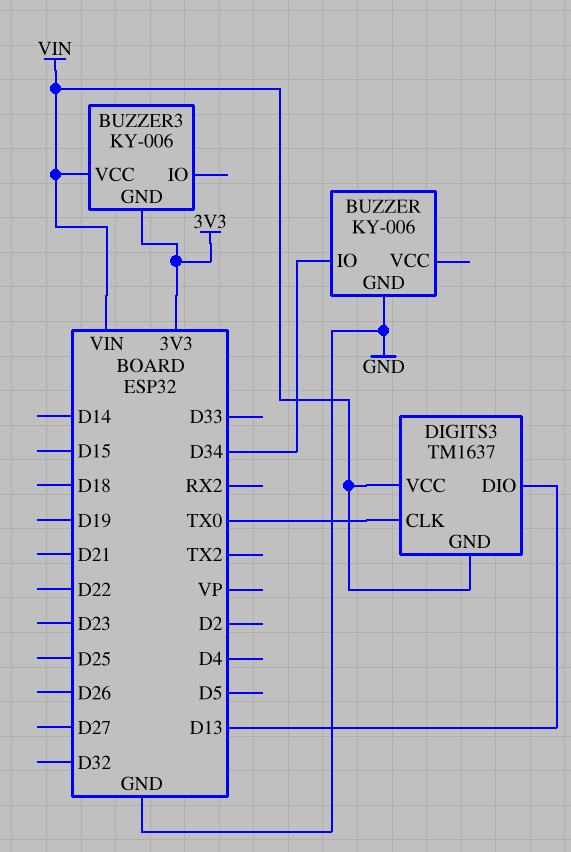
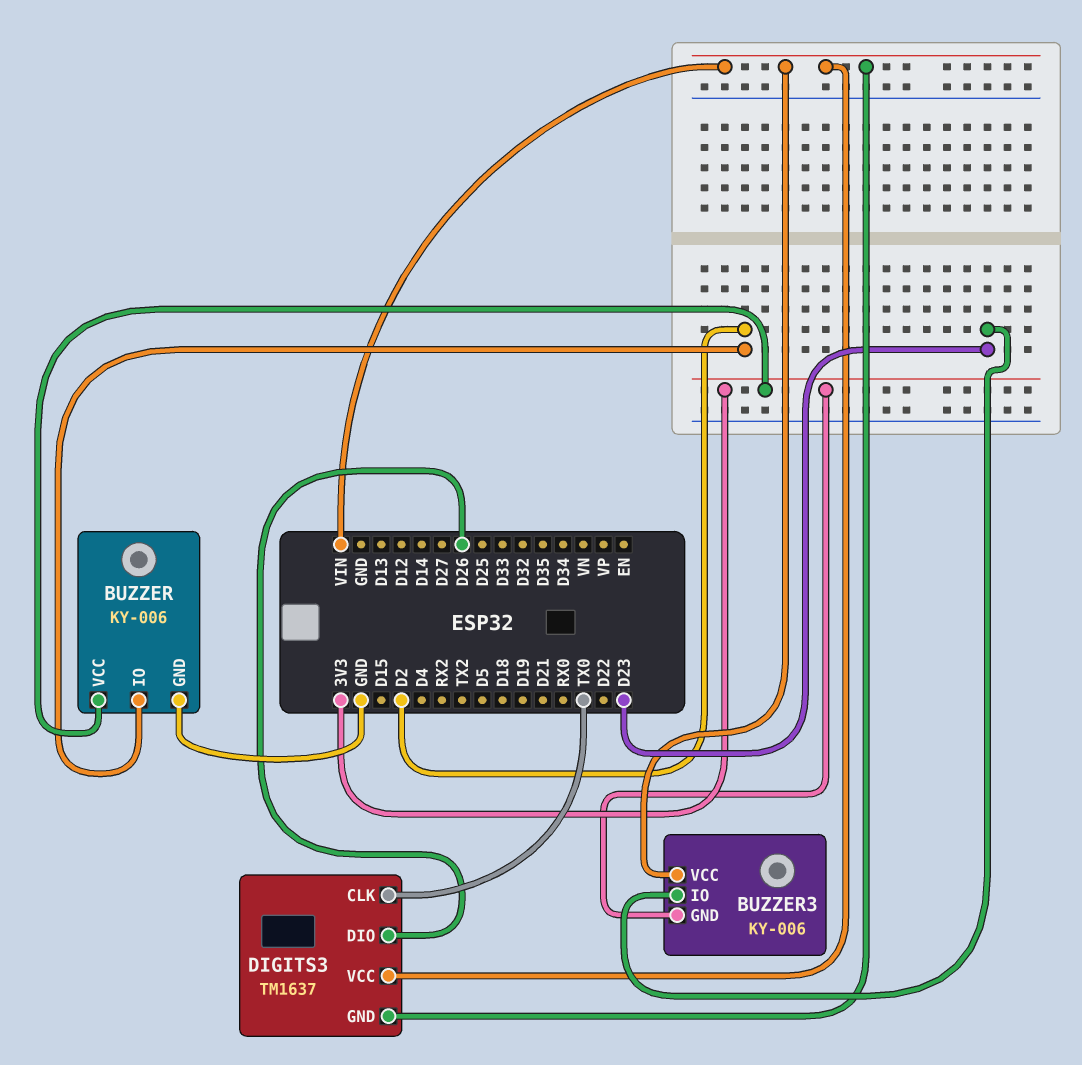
BUZZER pin IO: D34 -> D2
BUZZER pin VCC: none -> 3V3
BUZZER3 pin IO: none -> D23
DIGITS3 pin DIO: D13 -> D26

